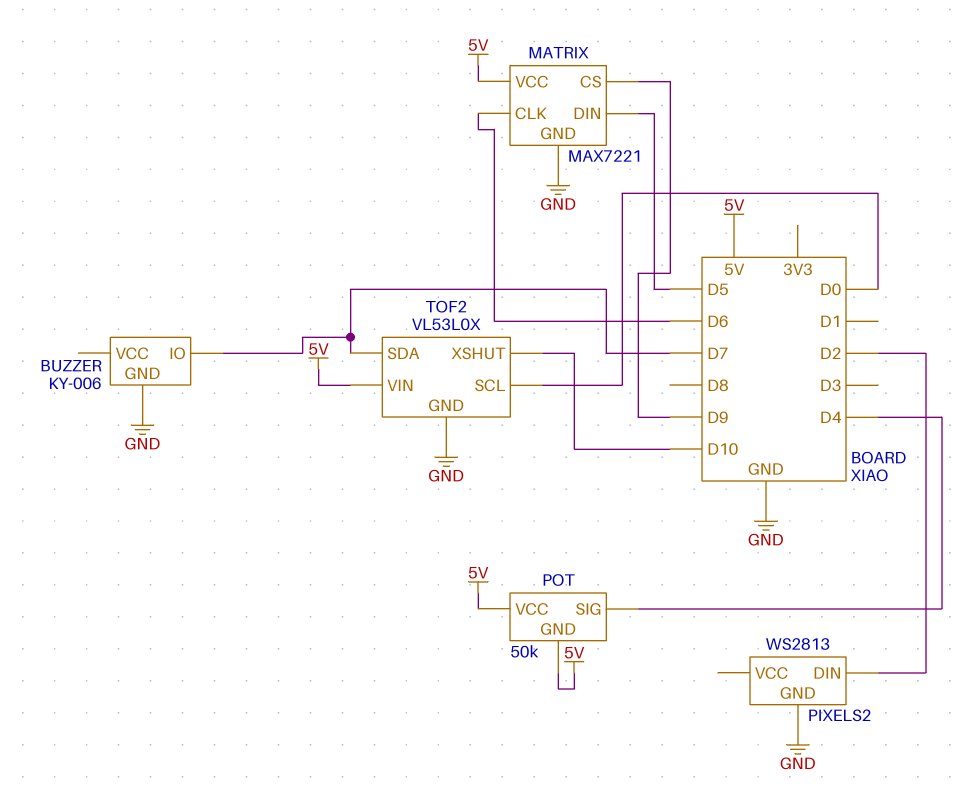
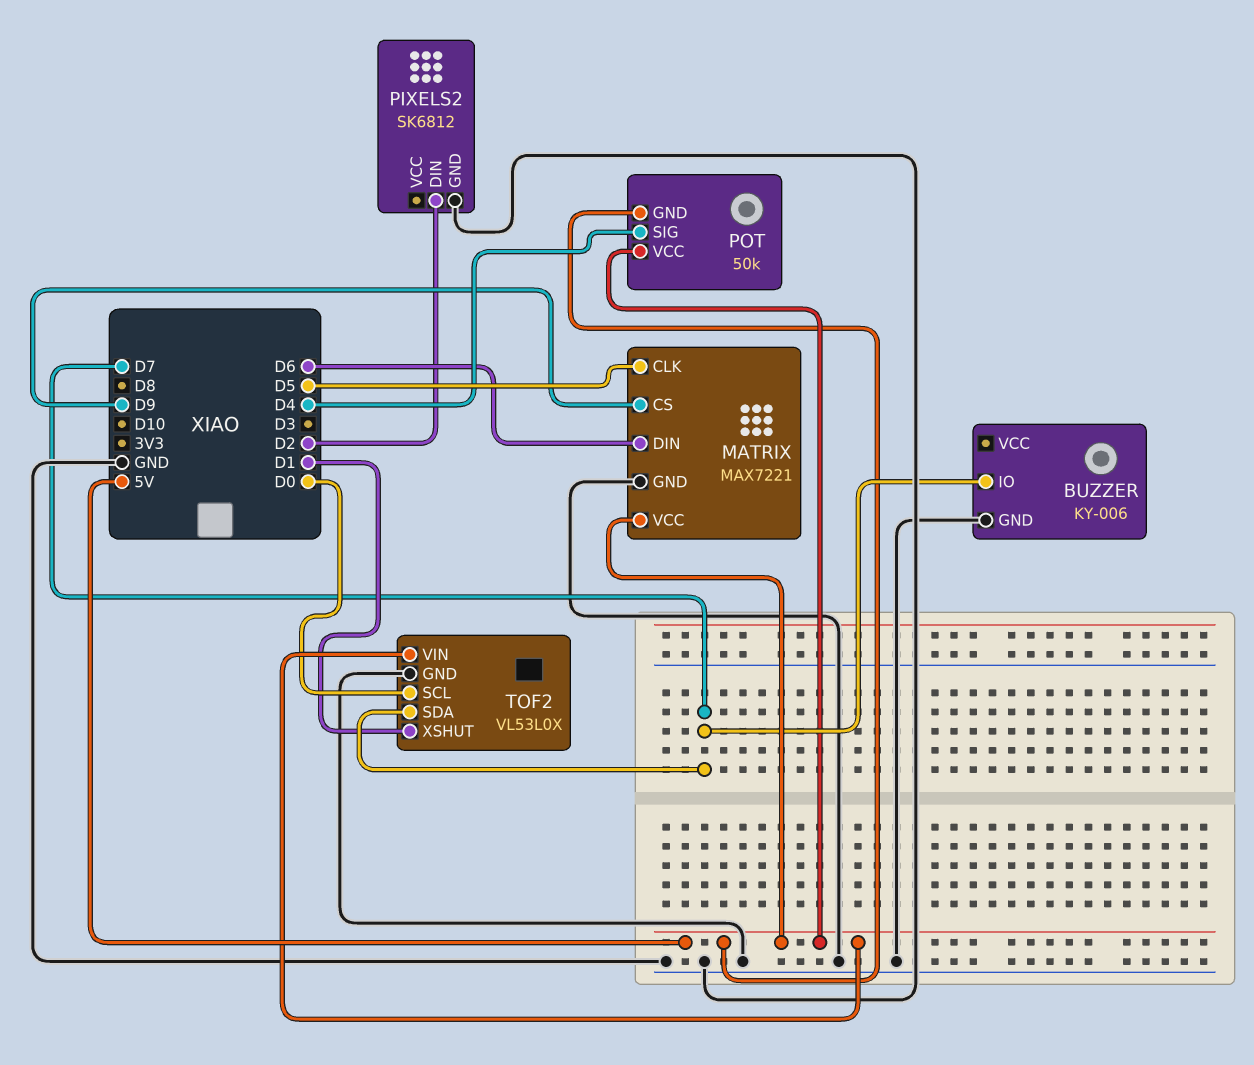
MATRIX pin CLK: D6 -> D5
MATRIX pin DIN: D5 -> D6
PIXELS2: WS2813 -> SK6812
TOF2 pin XSHUT: D10 -> D1

